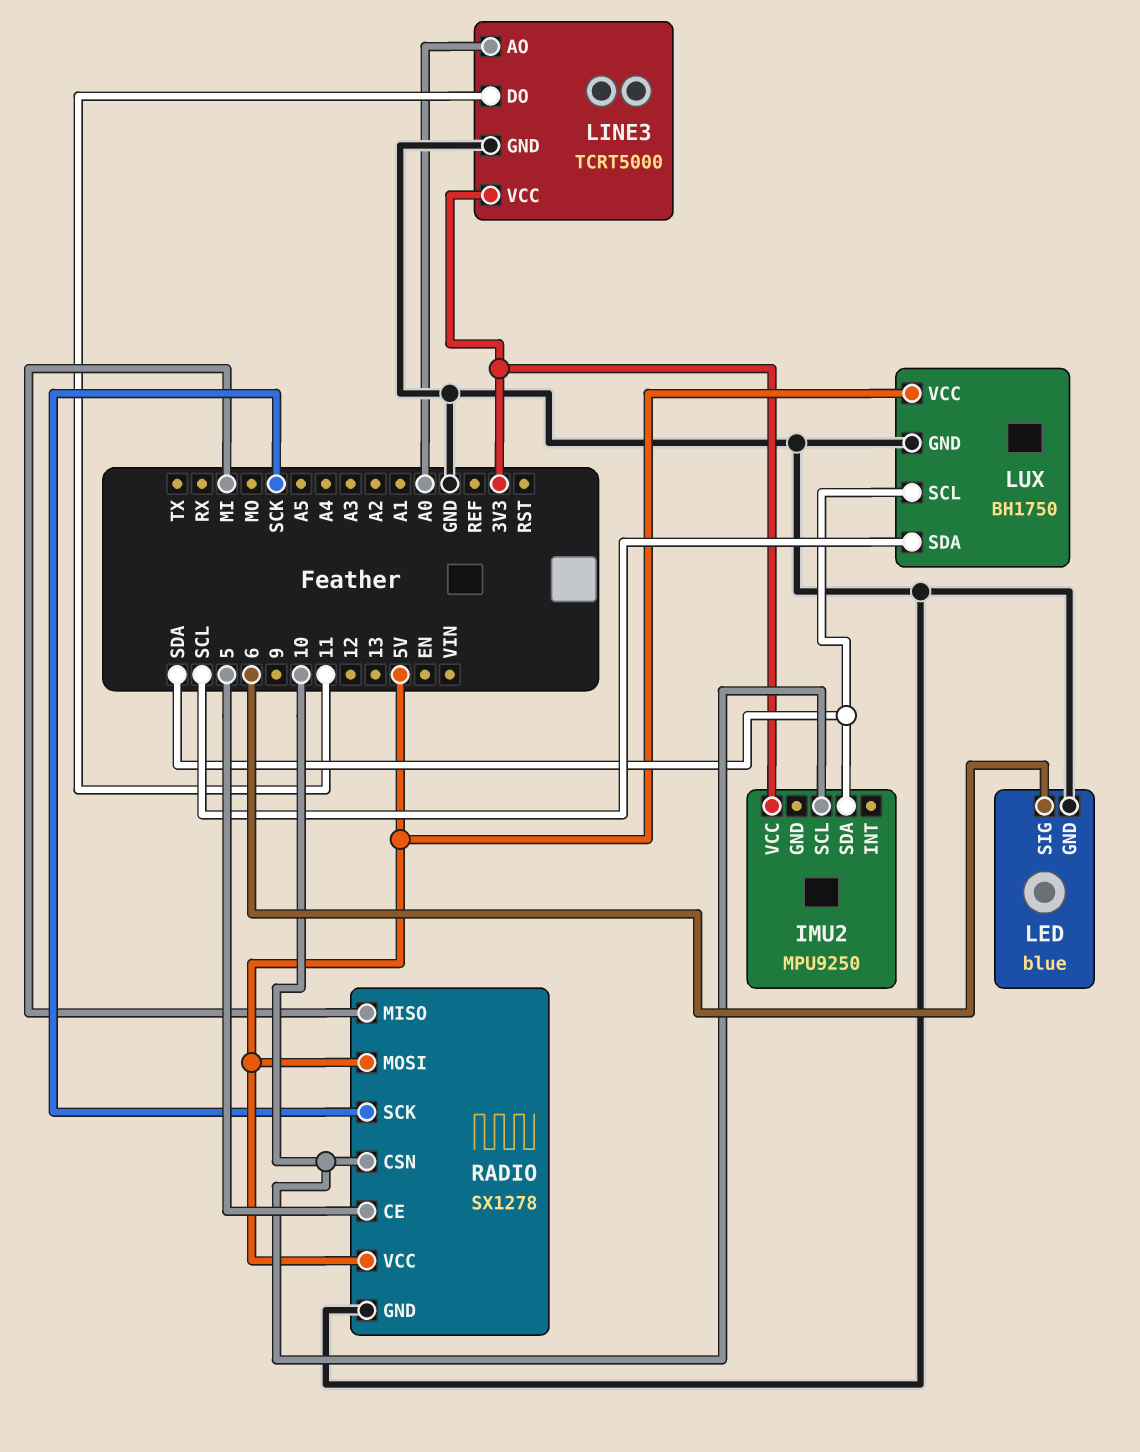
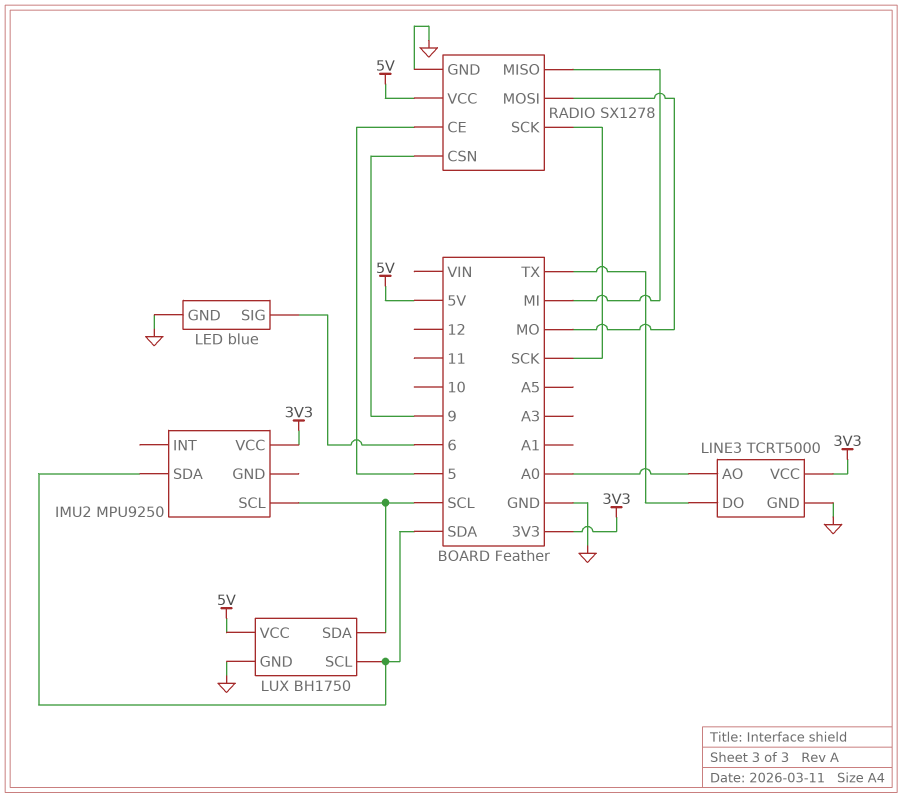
IMU2 pin SCL: 10 -> SCL
LINE3 pin DO: 11 -> TX
RADIO pin CSN: 10 -> 9
RADIO pin MOSI: 5V -> MO

